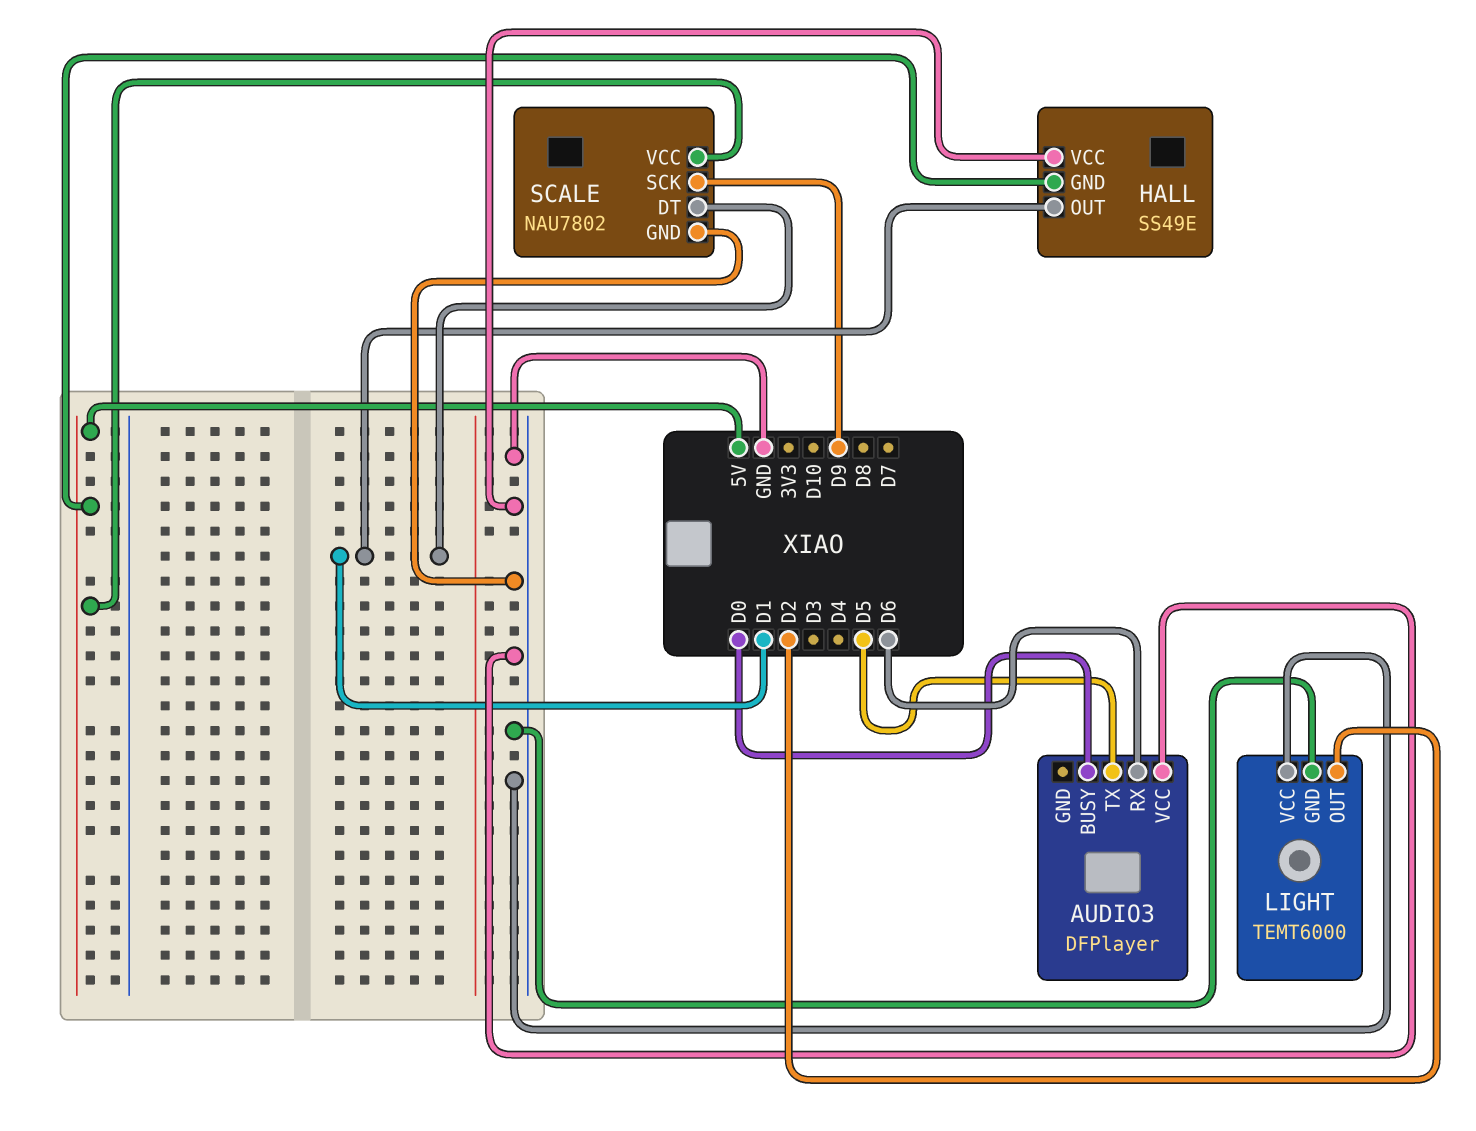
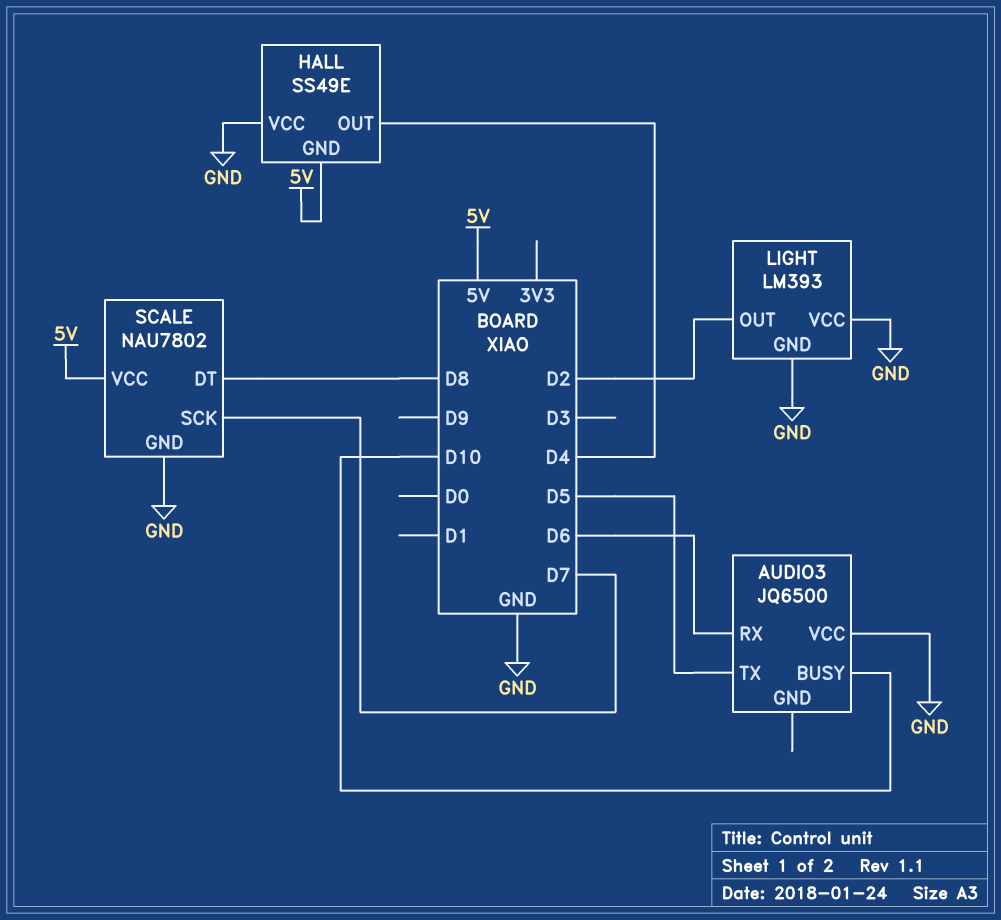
AUDIO3: DFPlayer -> JQ6500
AUDIO3 pin BUSY: D0 -> D10
HALL pin OUT: D1 -> D4
LIGHT: TEMT6000 -> LM393
SCALE pin DT: D1 -> D8
SCALE pin SCK: D9 -> D7

